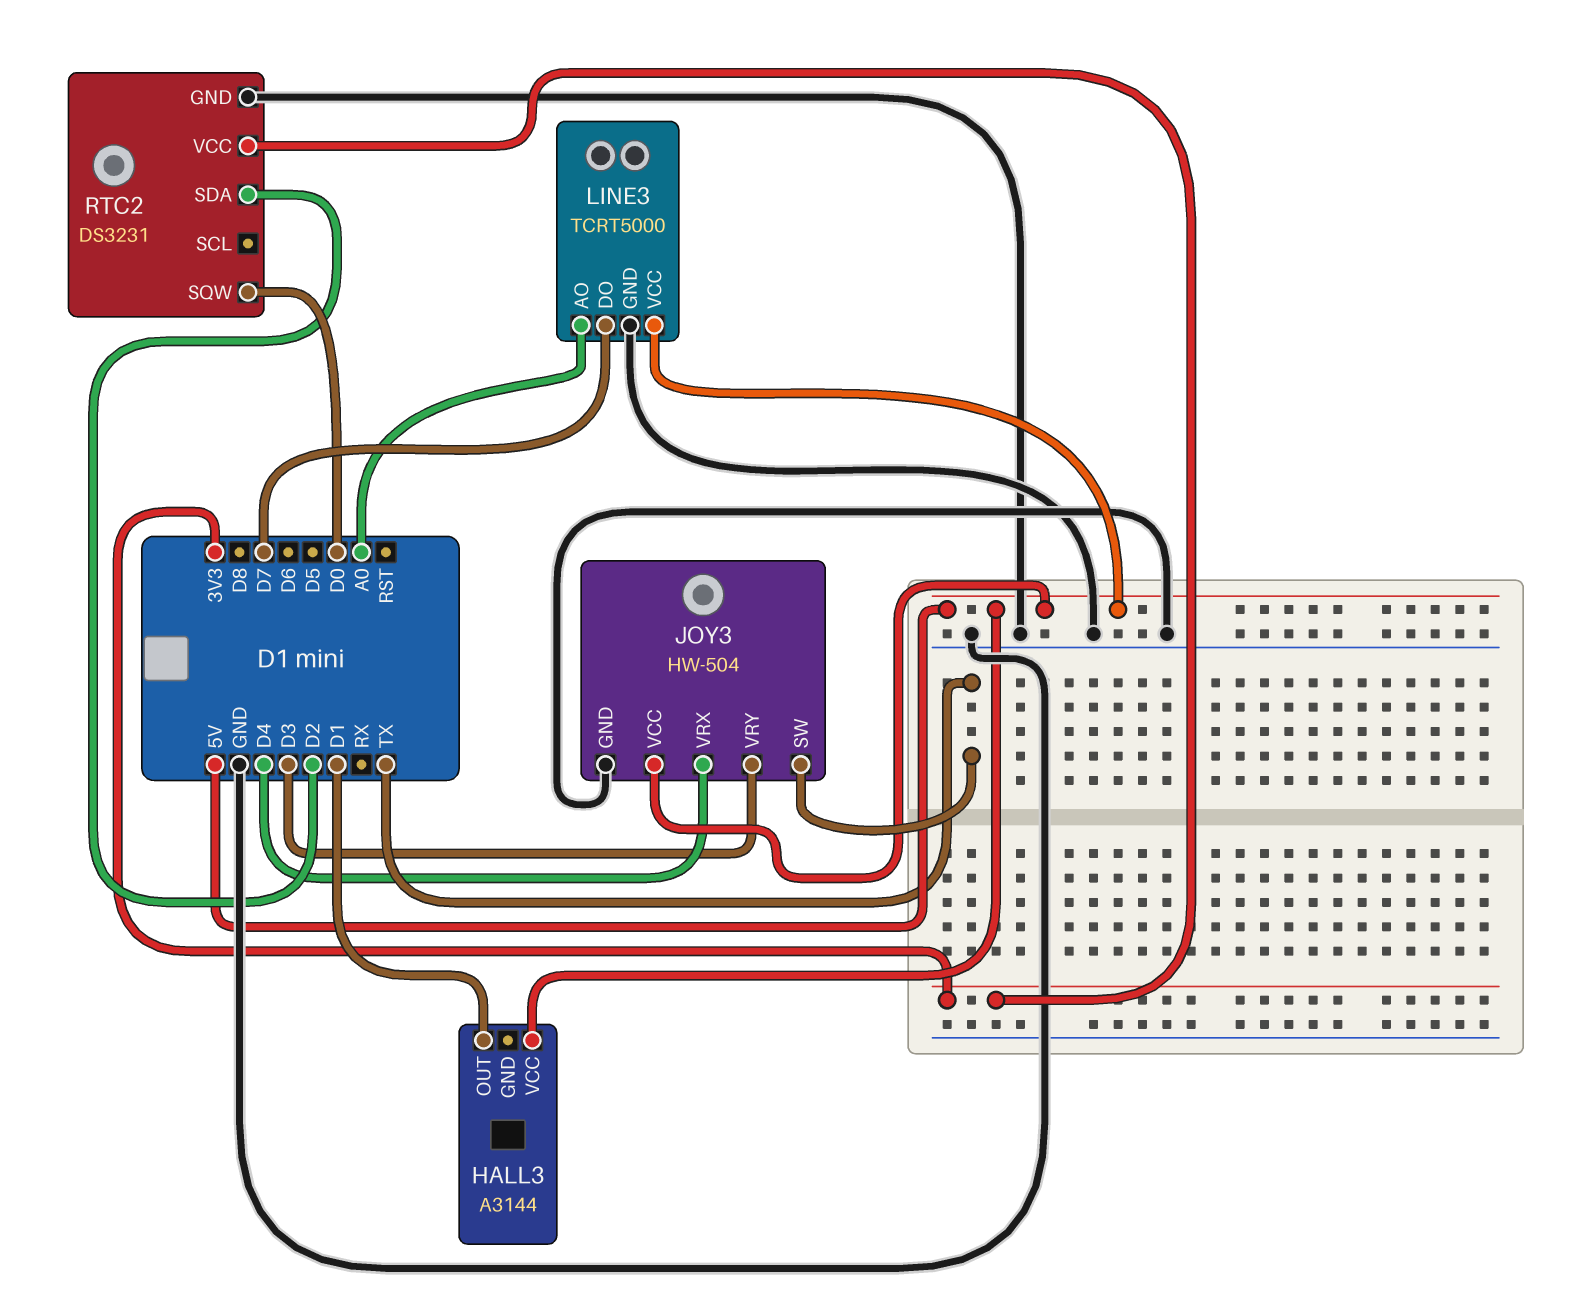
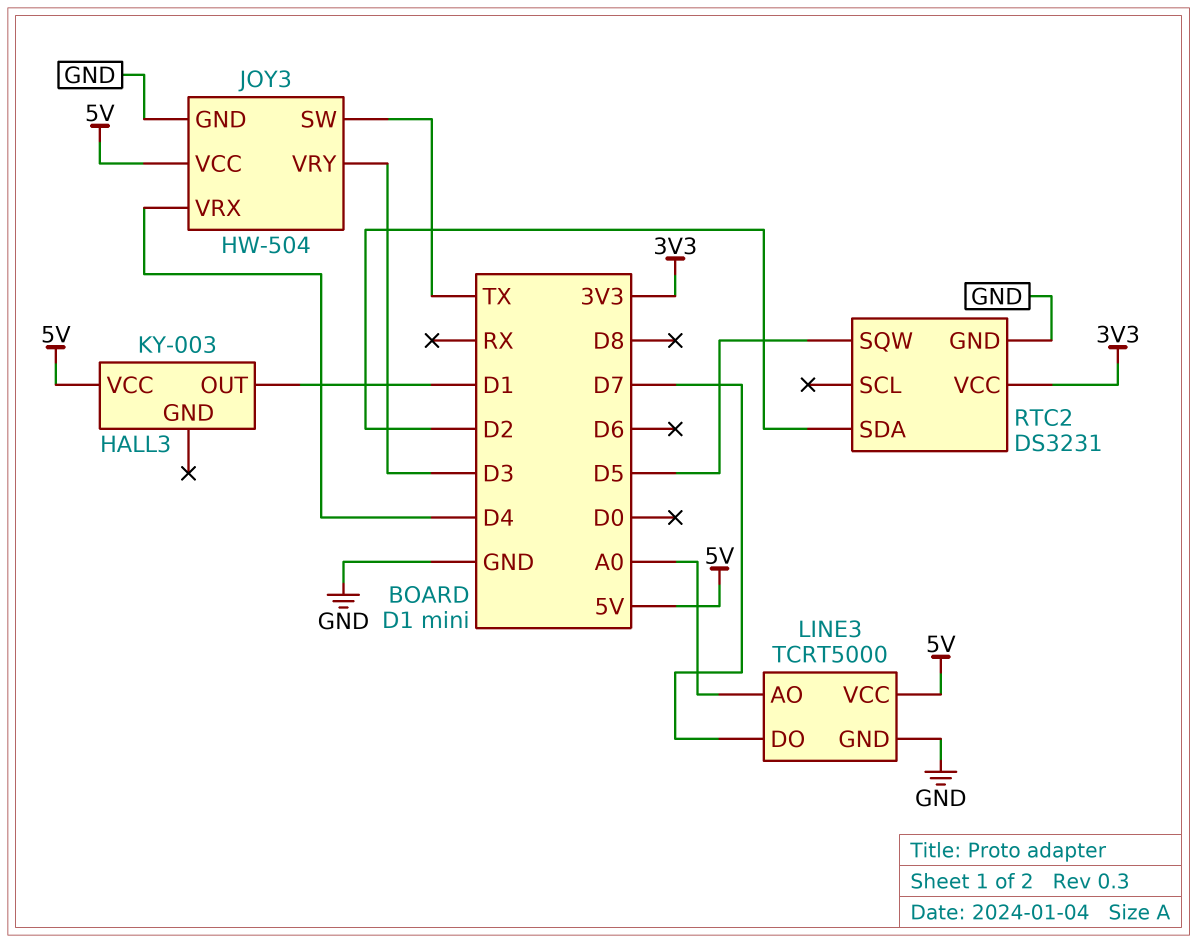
HALL3: A3144 -> KY-003
RTC2 pin SQW: D0 -> D5

